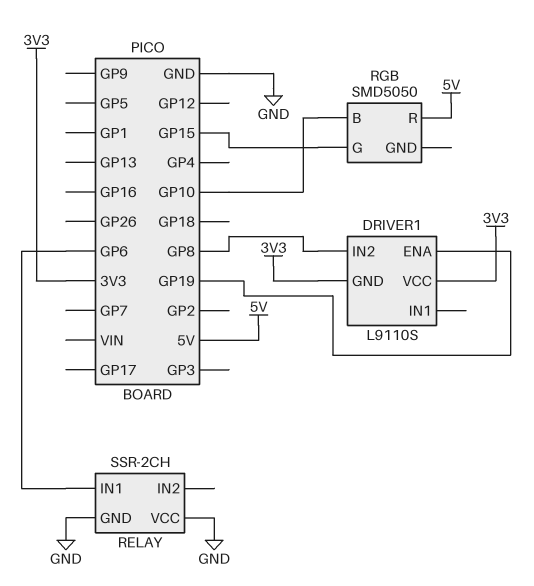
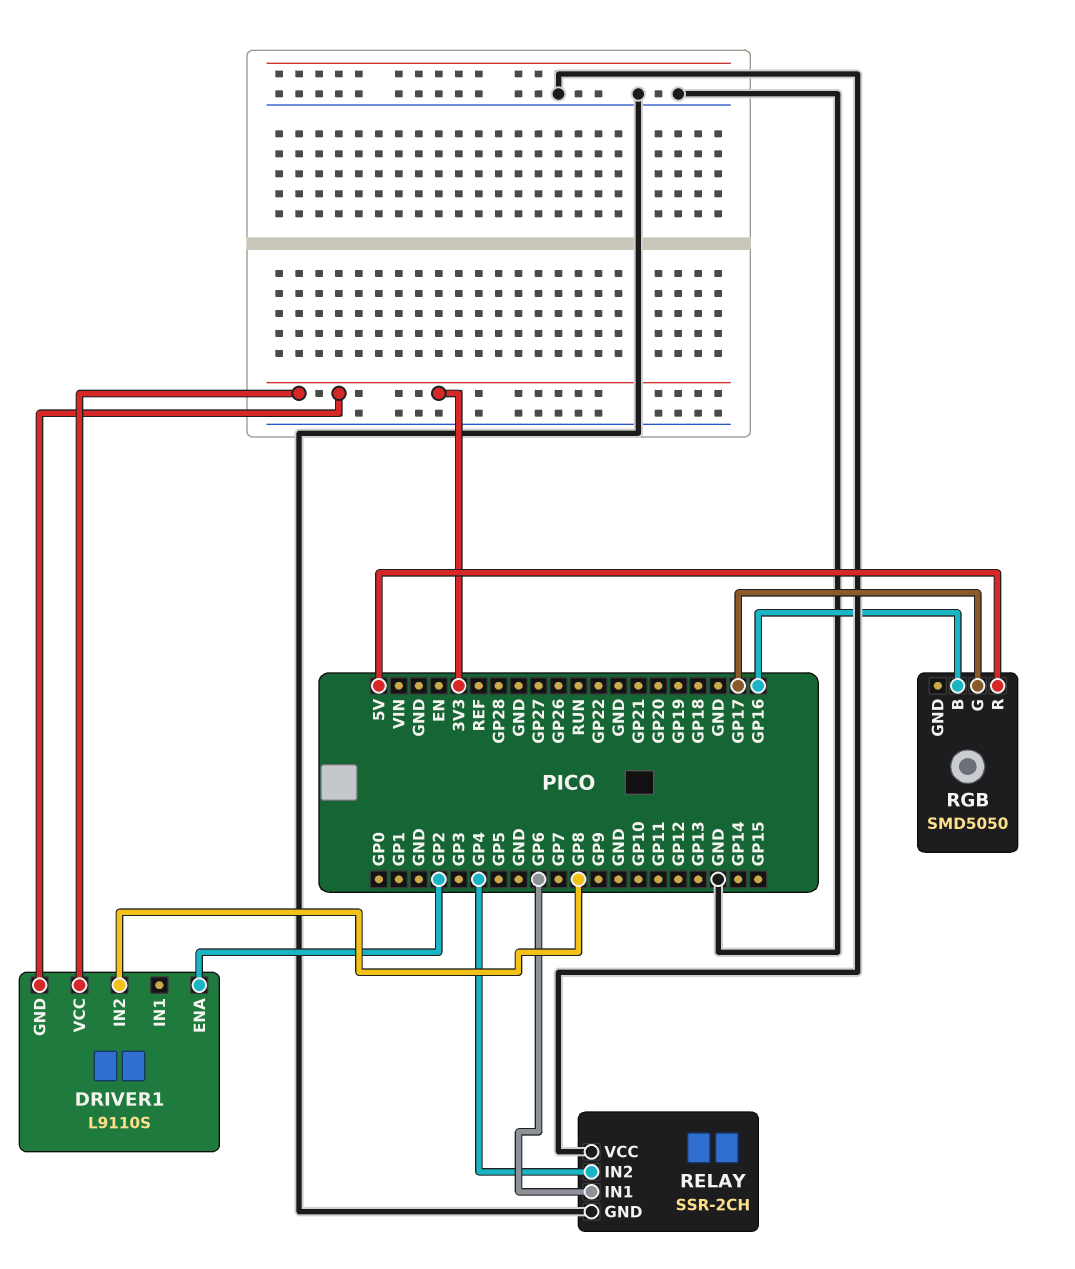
DRIVER1 pin ENA: GP19 -> GP2
RELAY pin IN2: none -> GP4
RGB pin B: GP10 -> GP16
RGB pin G: GP15 -> GP17

